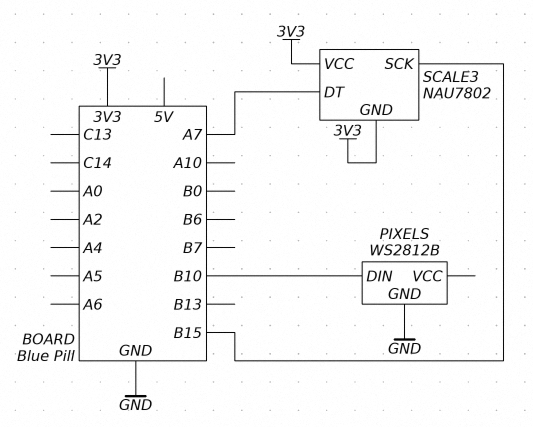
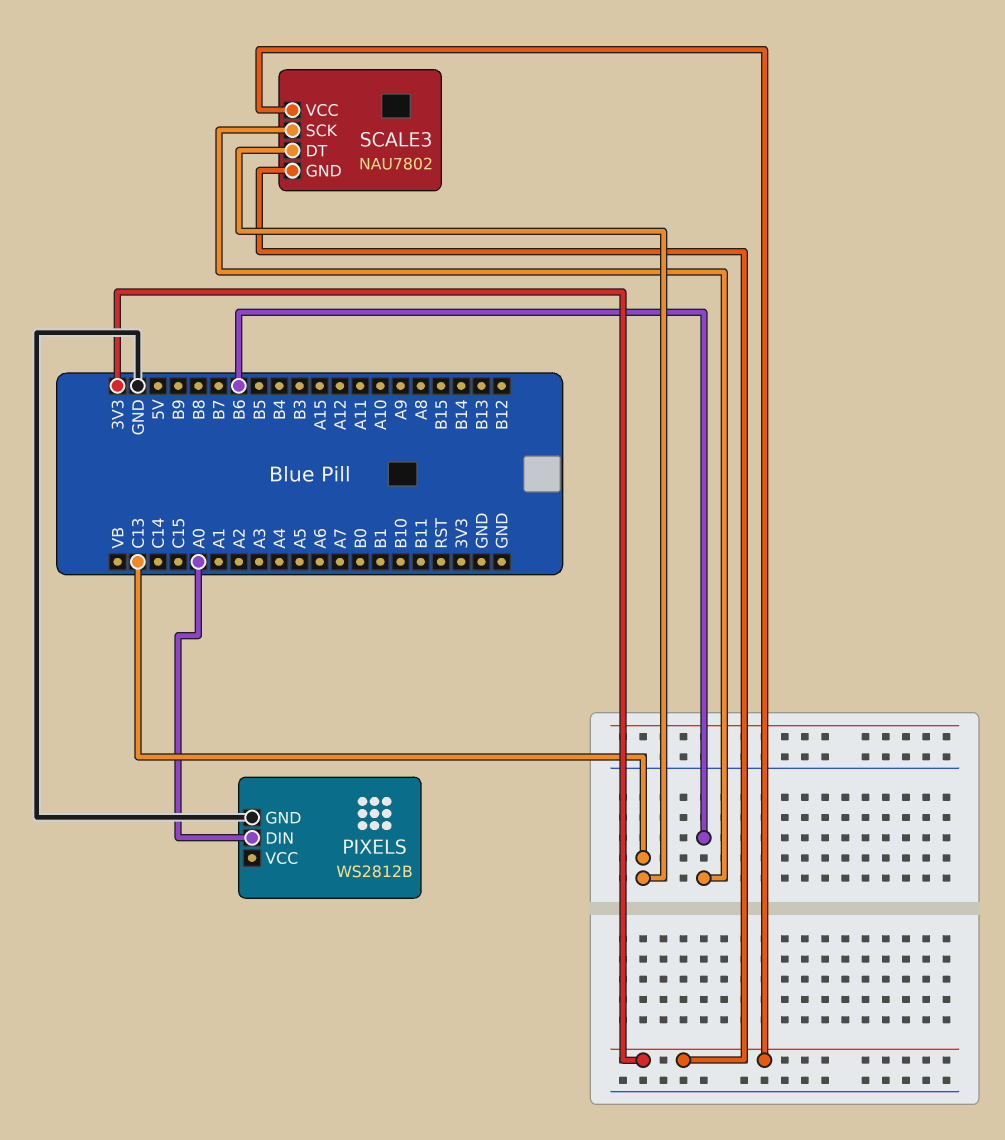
PIXELS pin DIN: B10 -> A0
SCALE3 pin DT: A7 -> C13
SCALE3 pin SCK: B15 -> B6

